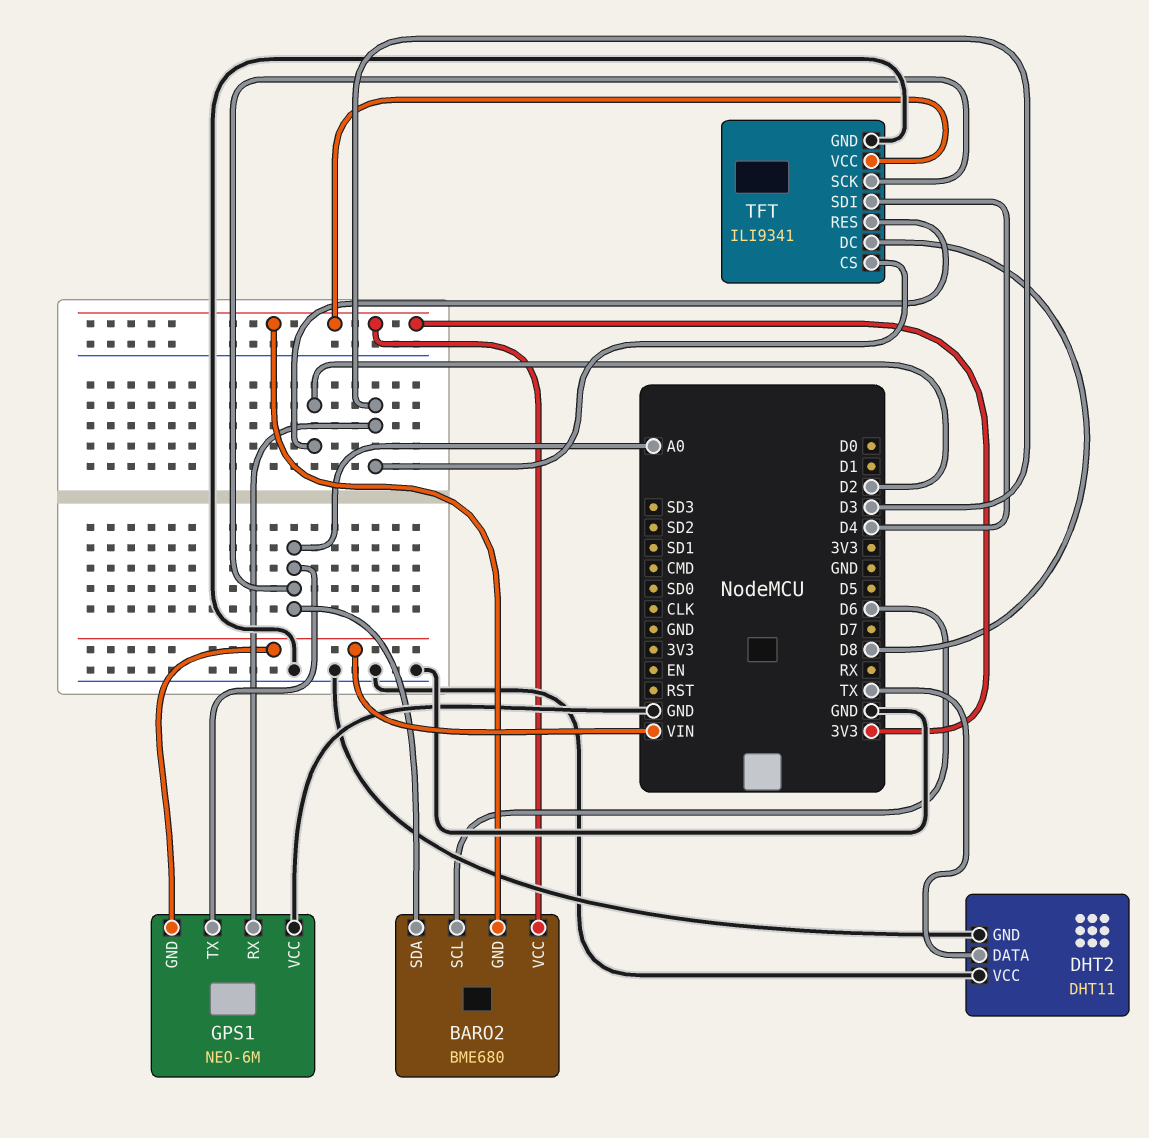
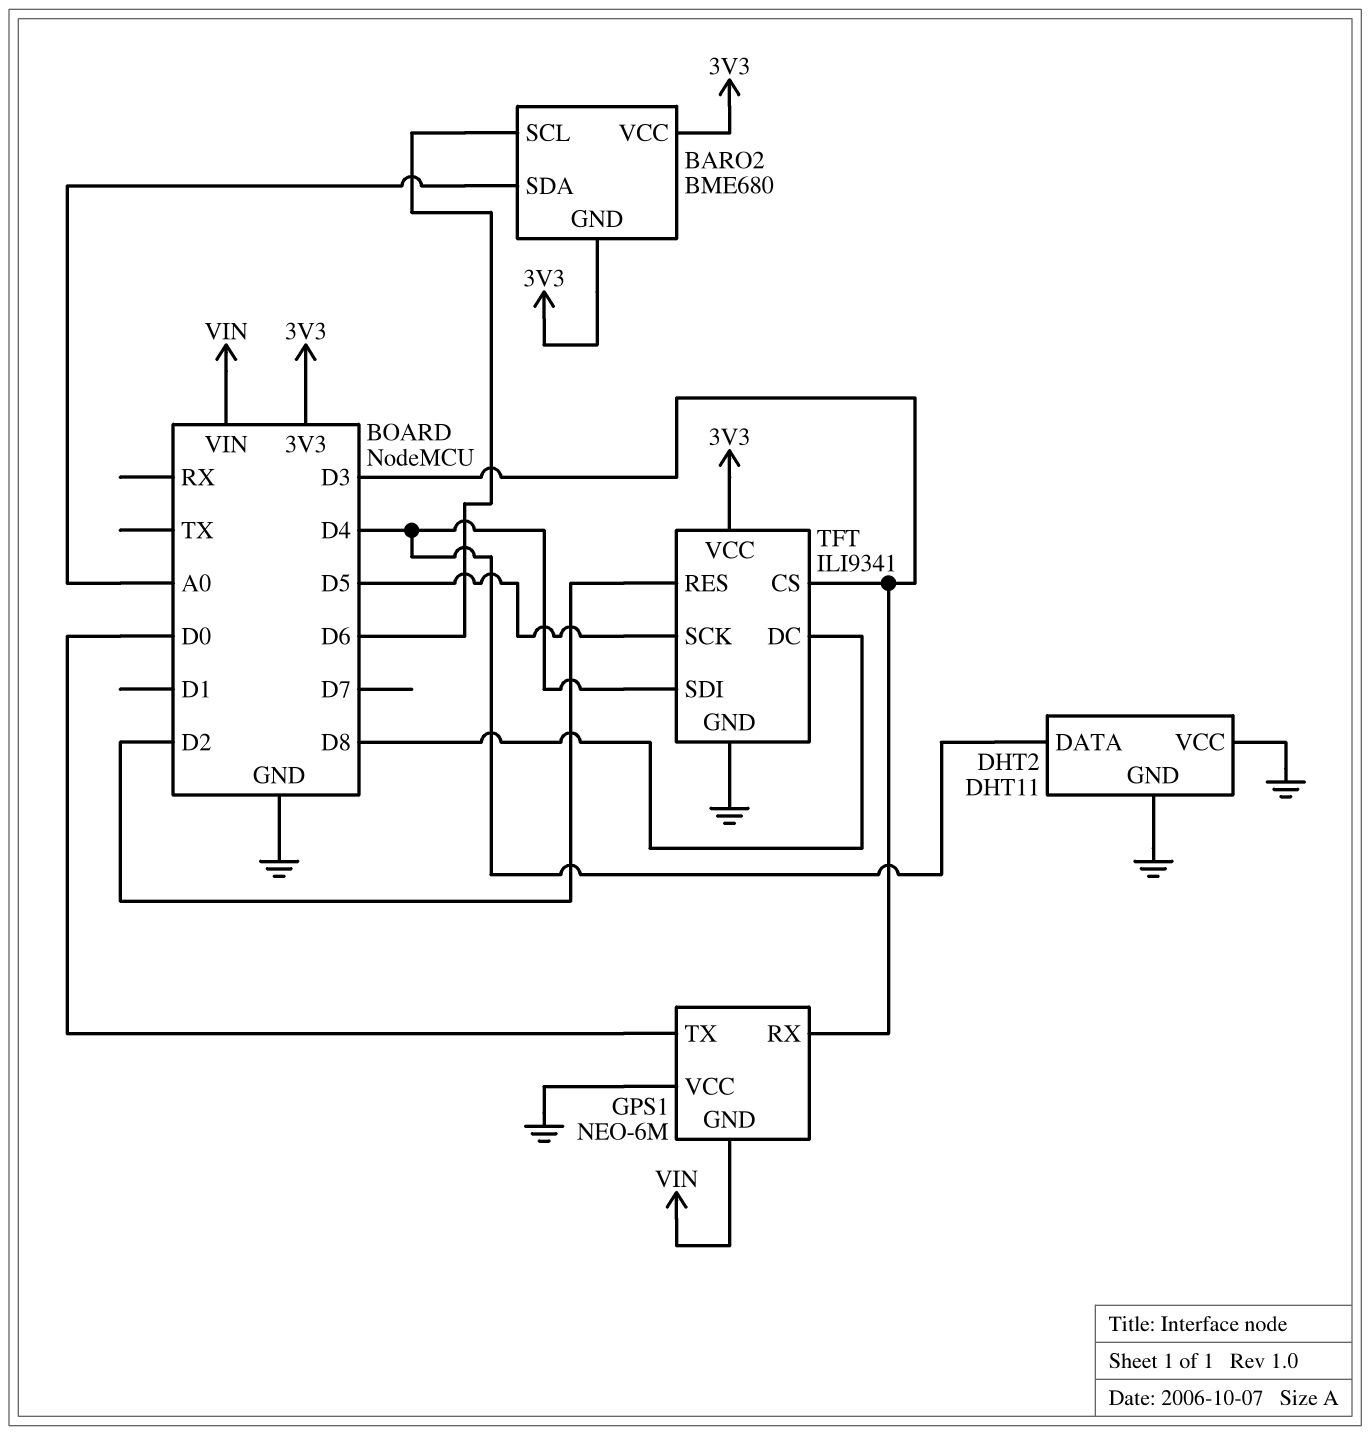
DHT2 pin DATA: TX -> D4
GPS1 pin TX: A0 -> D0
TFT pin SCK: A0 -> D5

